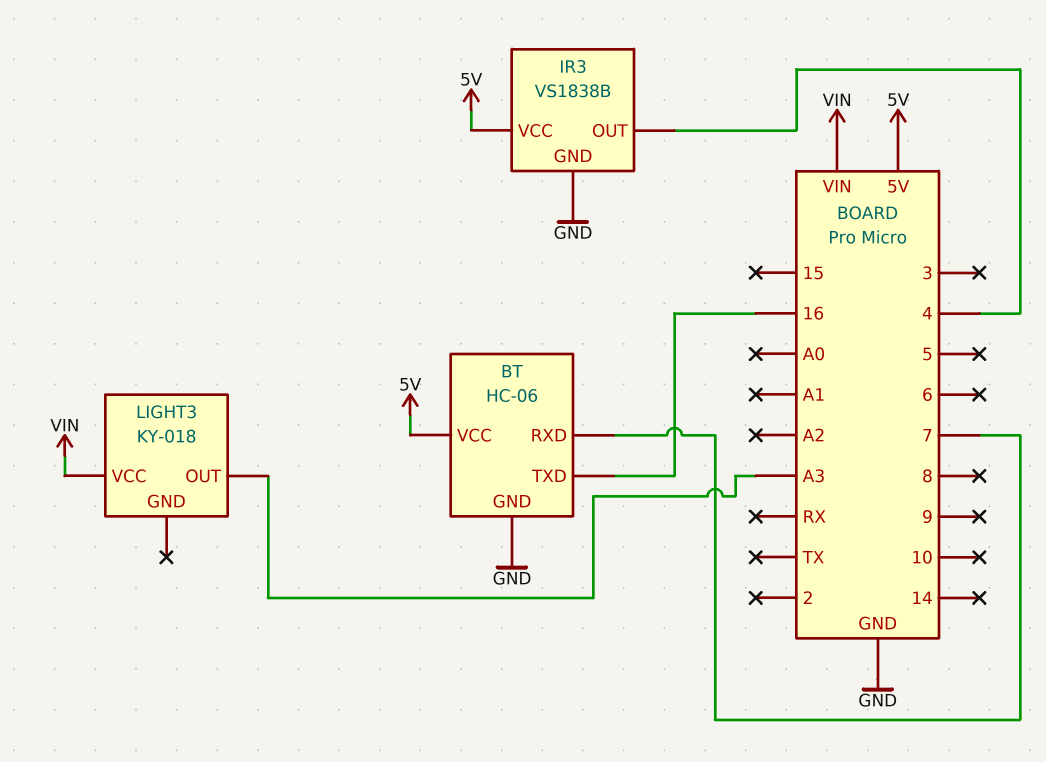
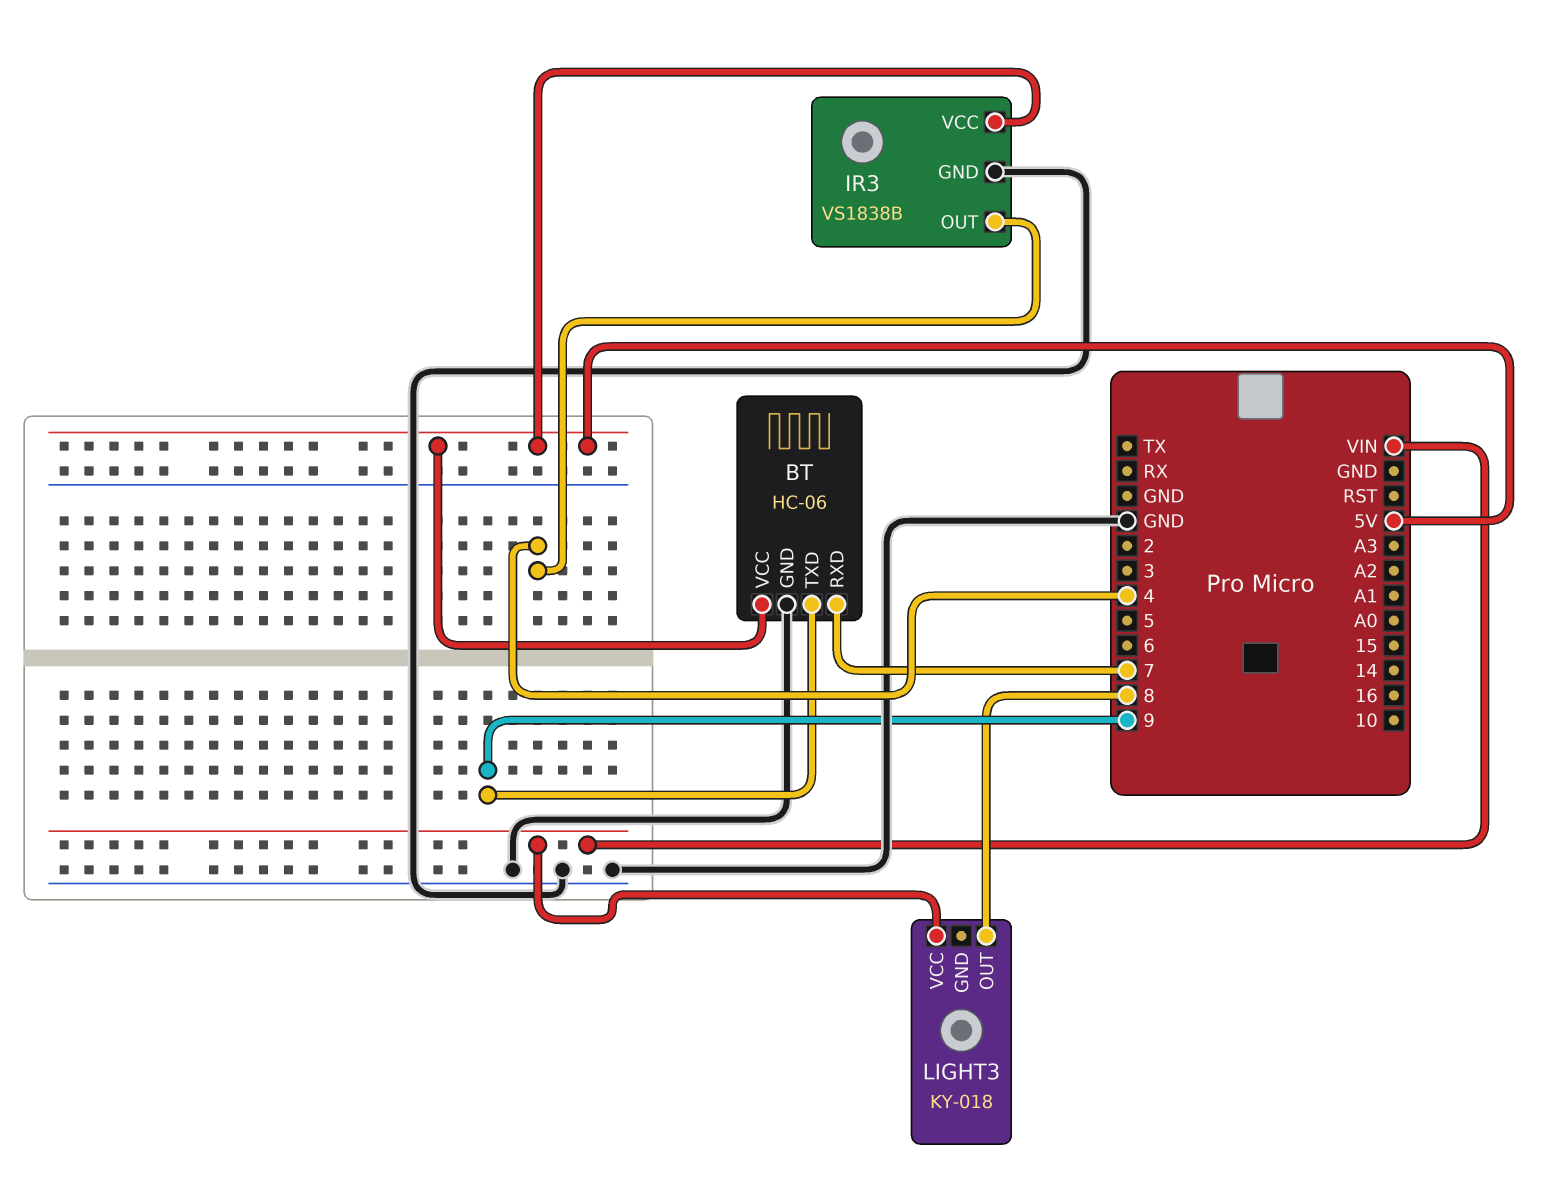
BT pin TXD: 16 -> 9
LIGHT3 pin OUT: A3 -> 8

